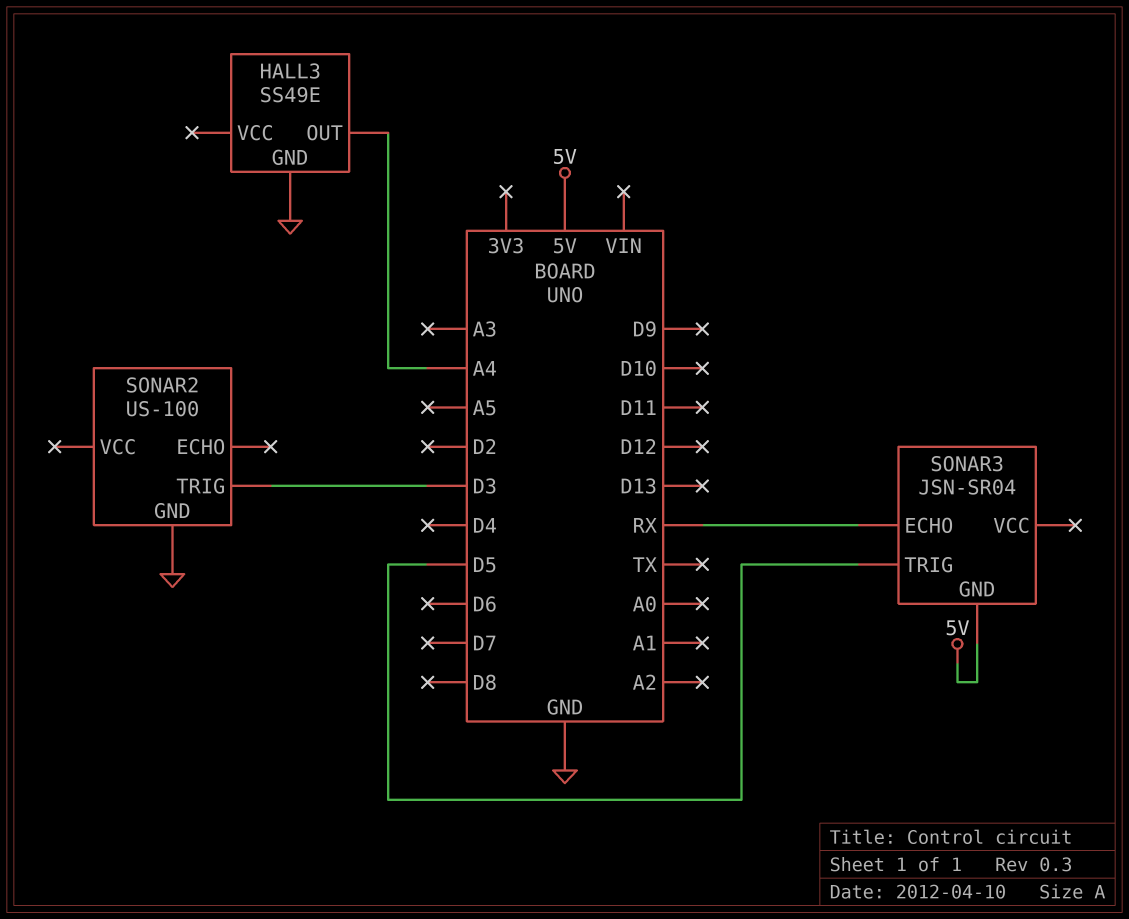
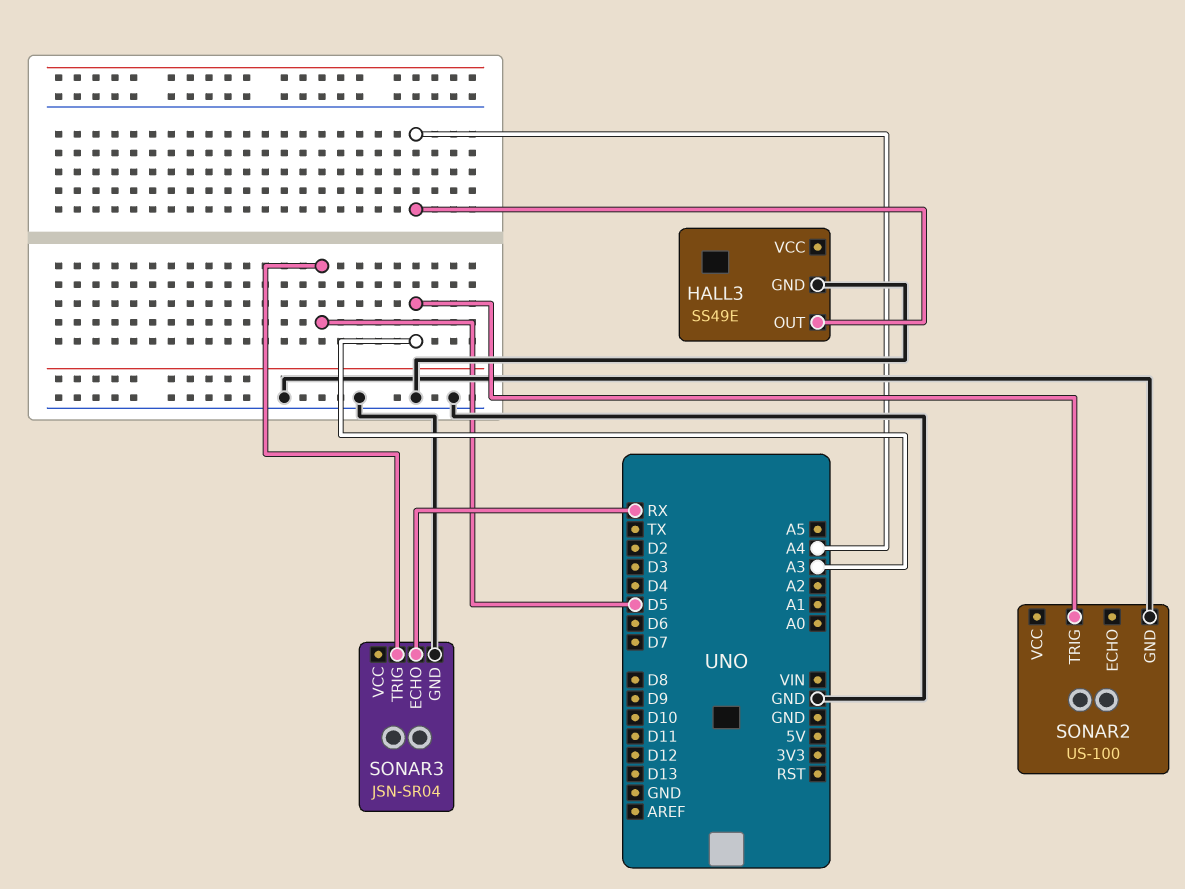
SONAR2 pin TRIG: D3 -> A3
SONAR3 pin GND: 5V -> GND

